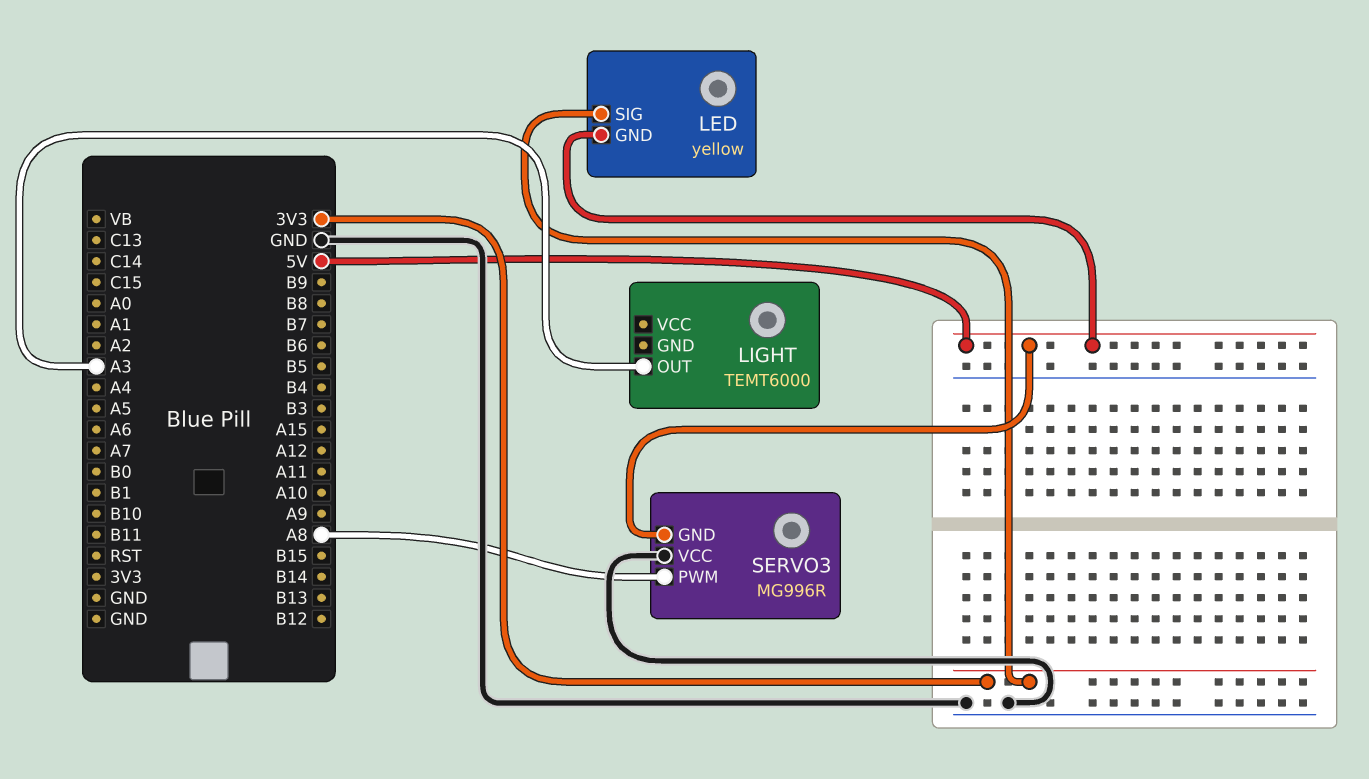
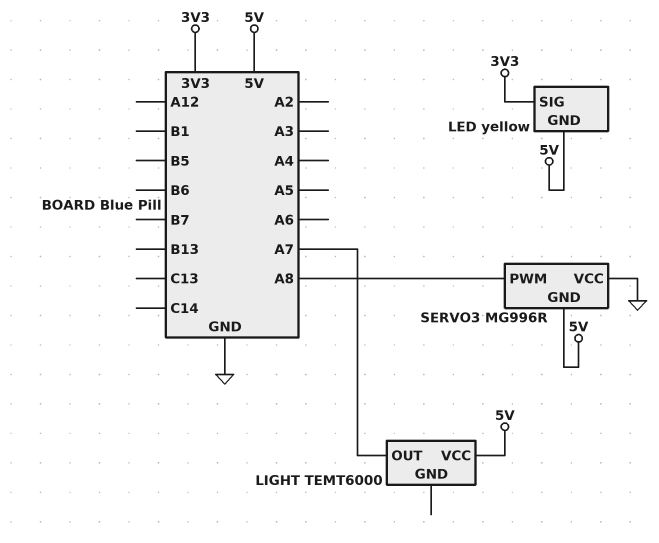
LIGHT pin OUT: A3 -> A7
LIGHT pin VCC: none -> 5V

